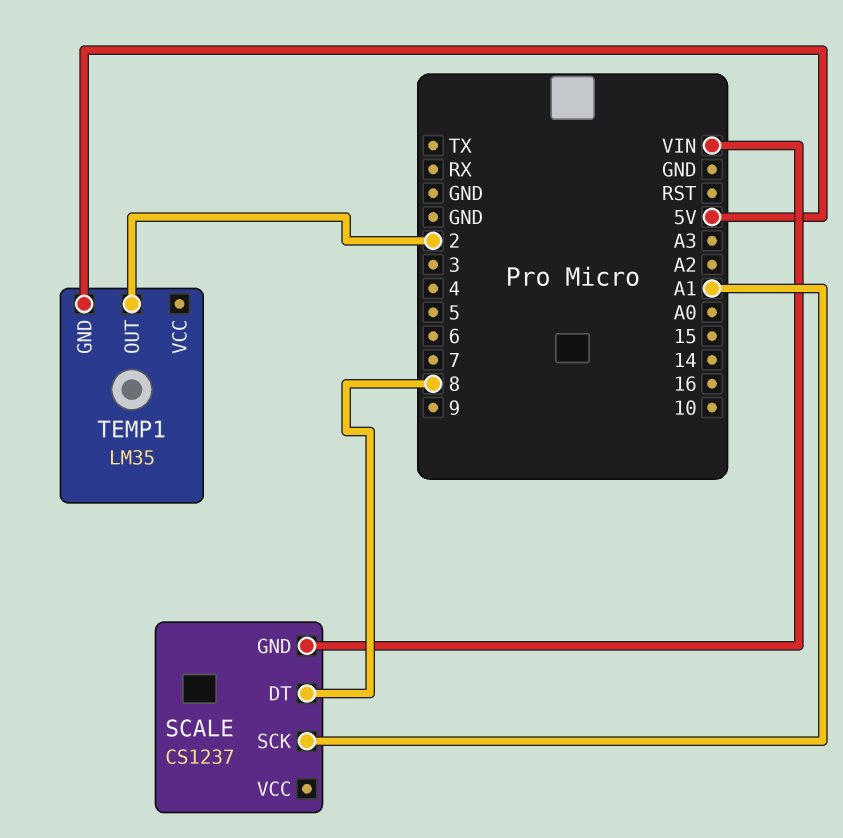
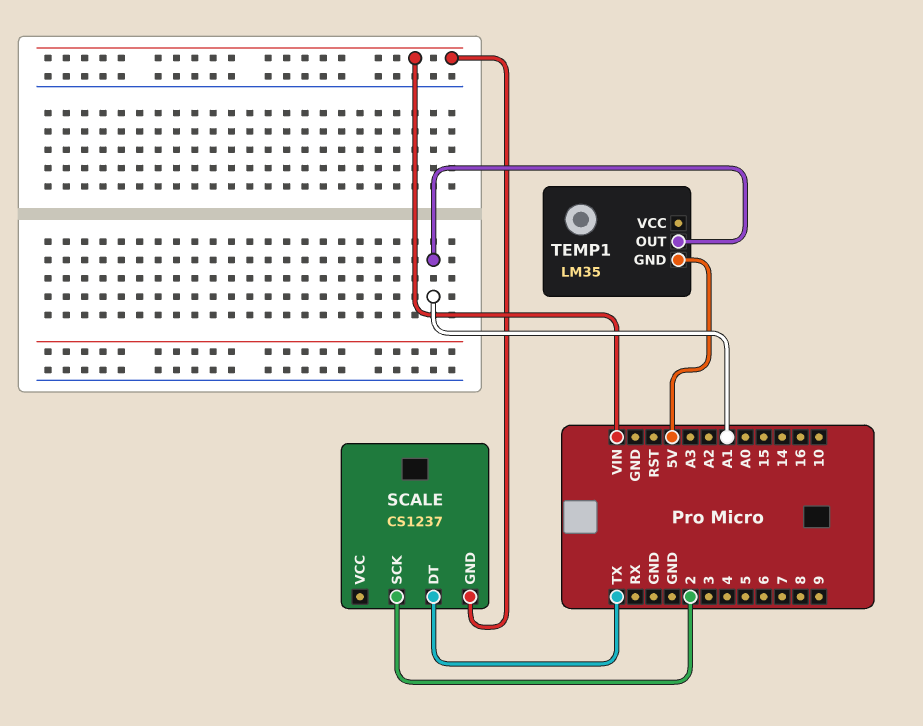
SCALE pin DT: 8 -> TX
SCALE pin SCK: A1 -> 2
TEMP1 pin OUT: 2 -> A1

